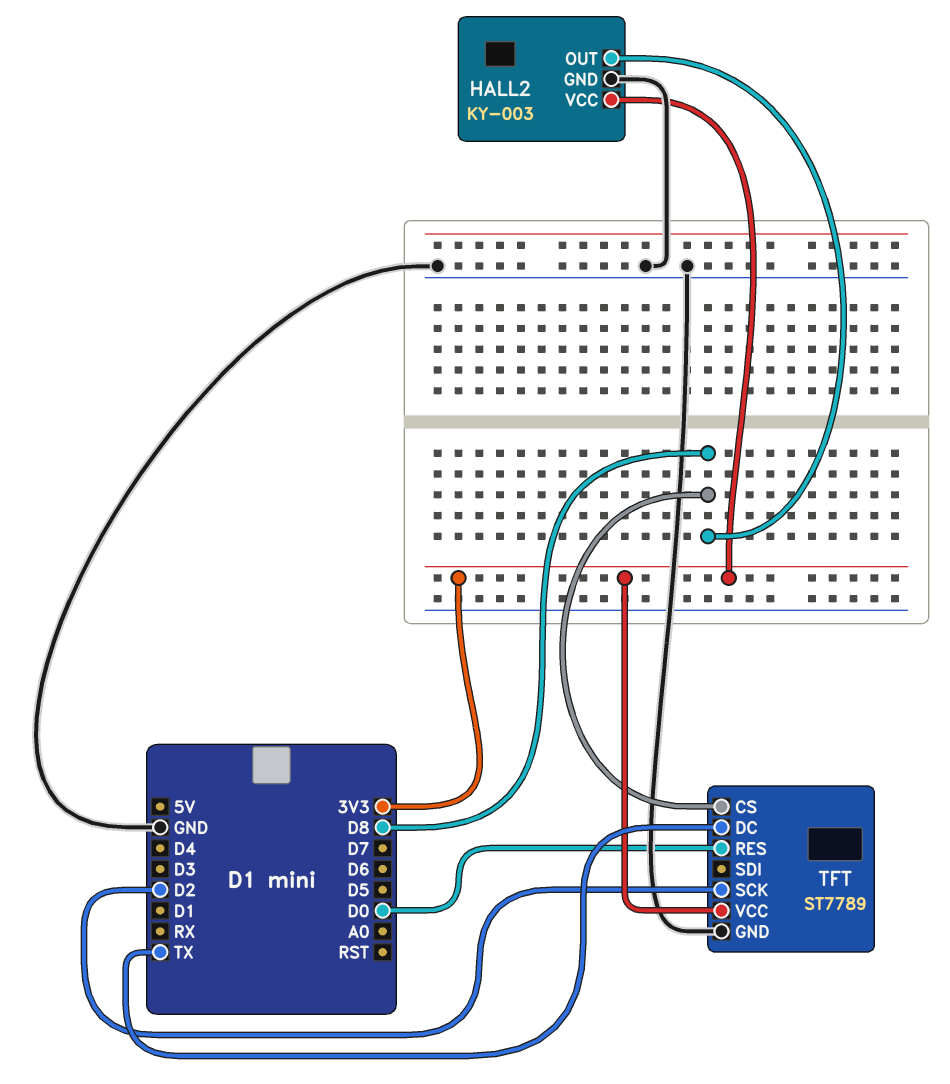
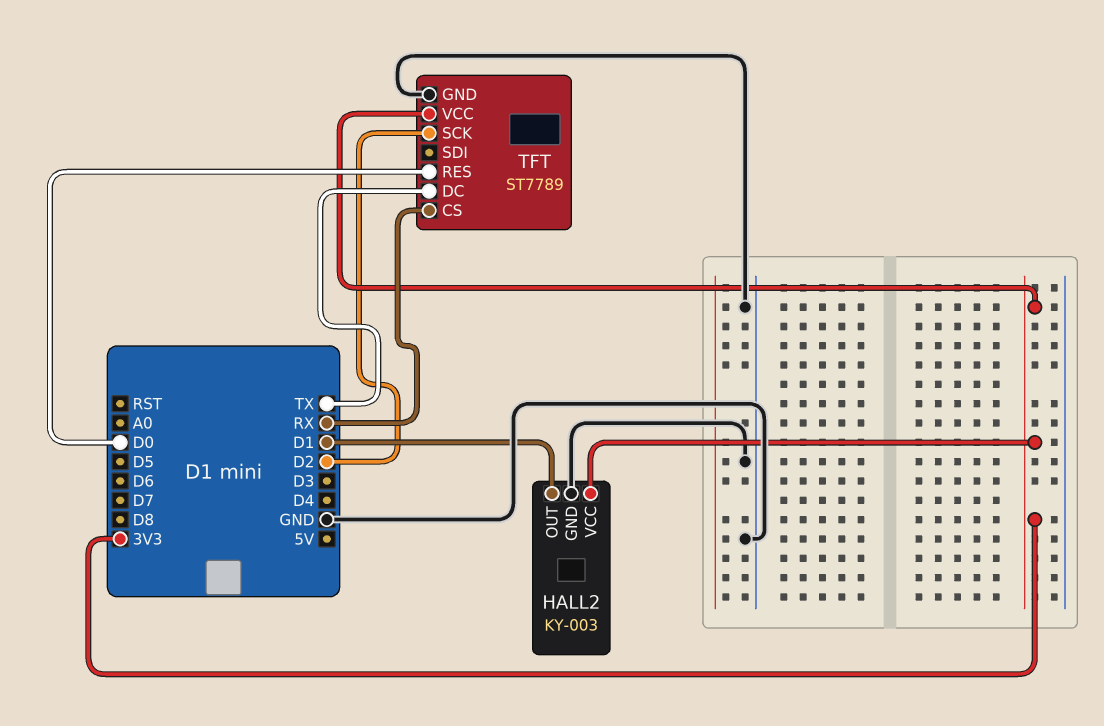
HALL2 pin OUT: D8 -> D1
TFT pin CS: D8 -> RX

